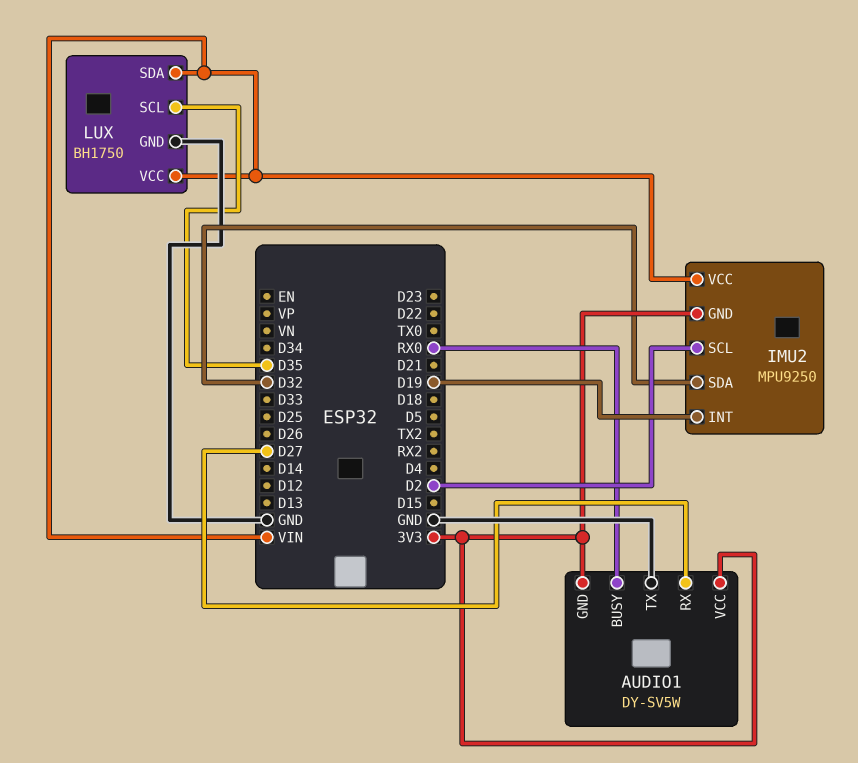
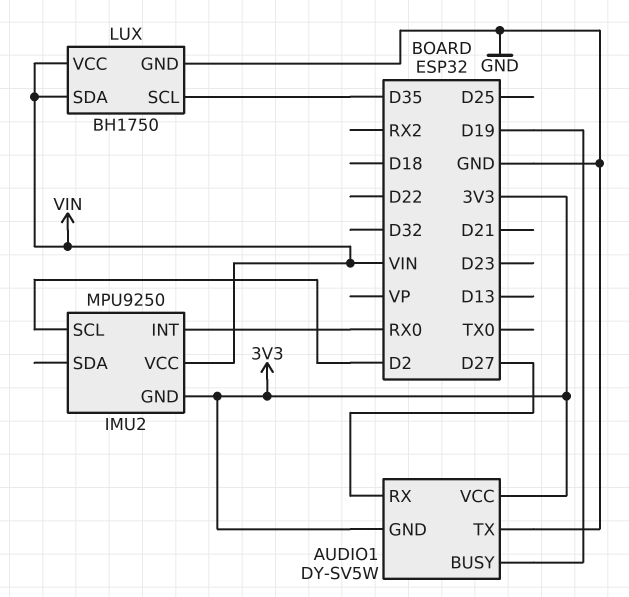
AUDIO1 pin BUSY: RX0 -> D19
IMU2 pin INT: D19 -> RX0
IMU2 pin SDA: D32 -> none

